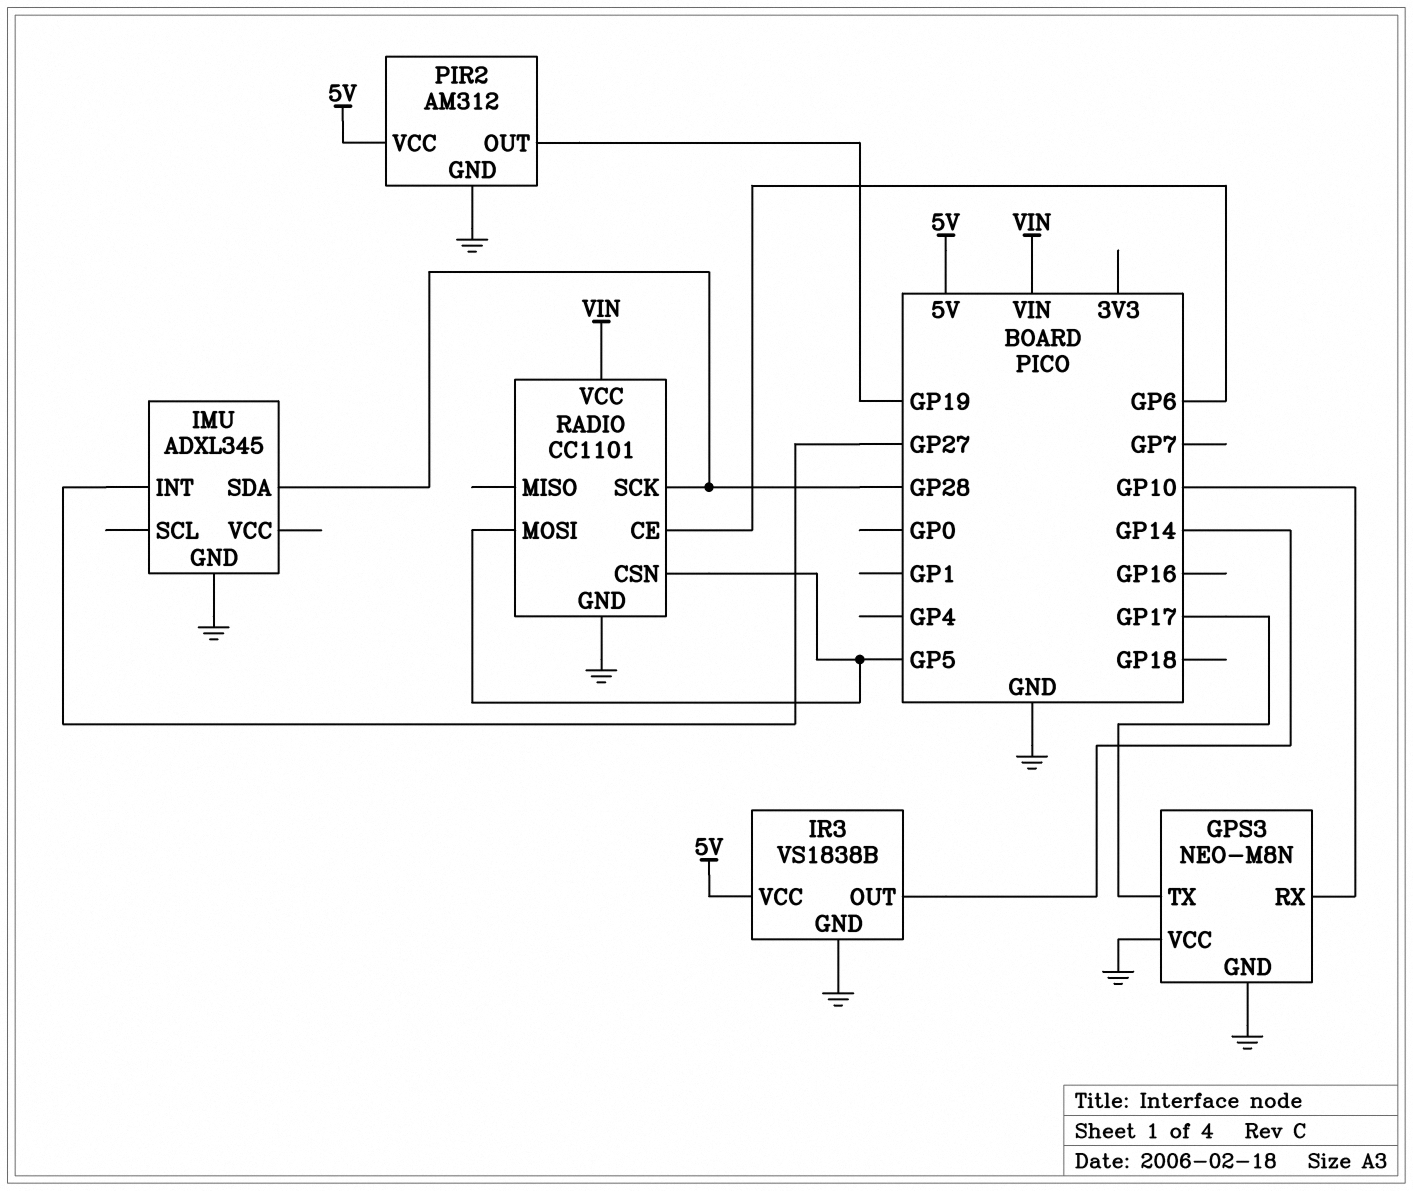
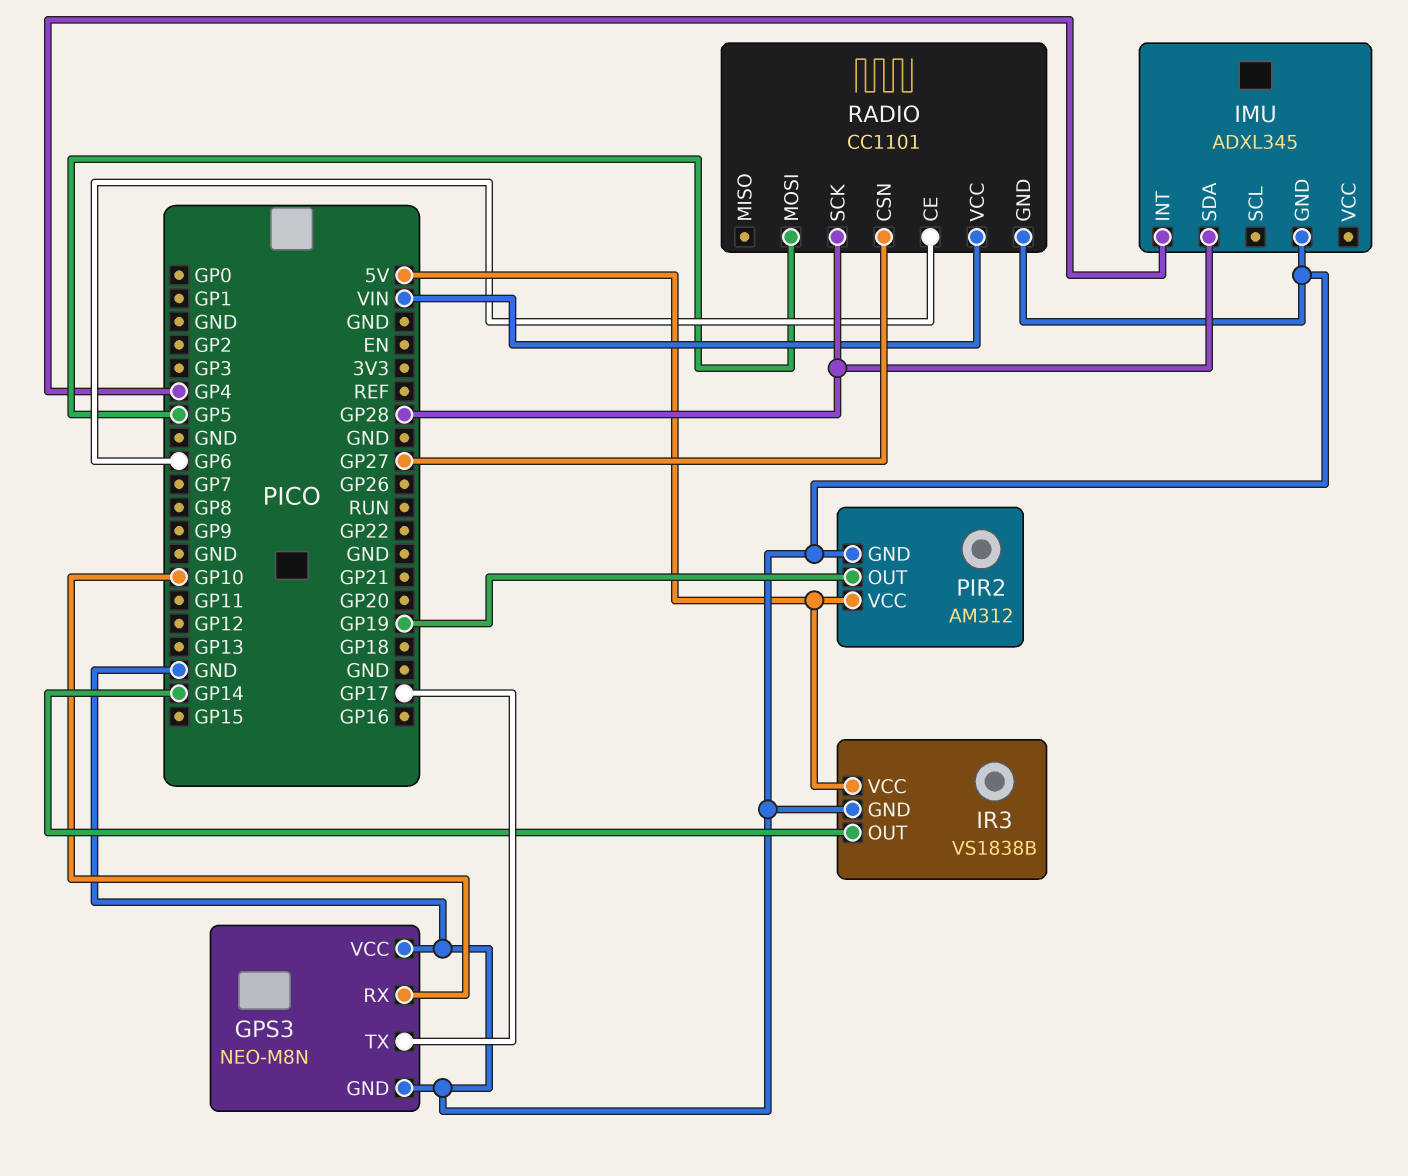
IMU pin INT: GP27 -> GP4
RADIO pin CSN: GP5 -> GP27

